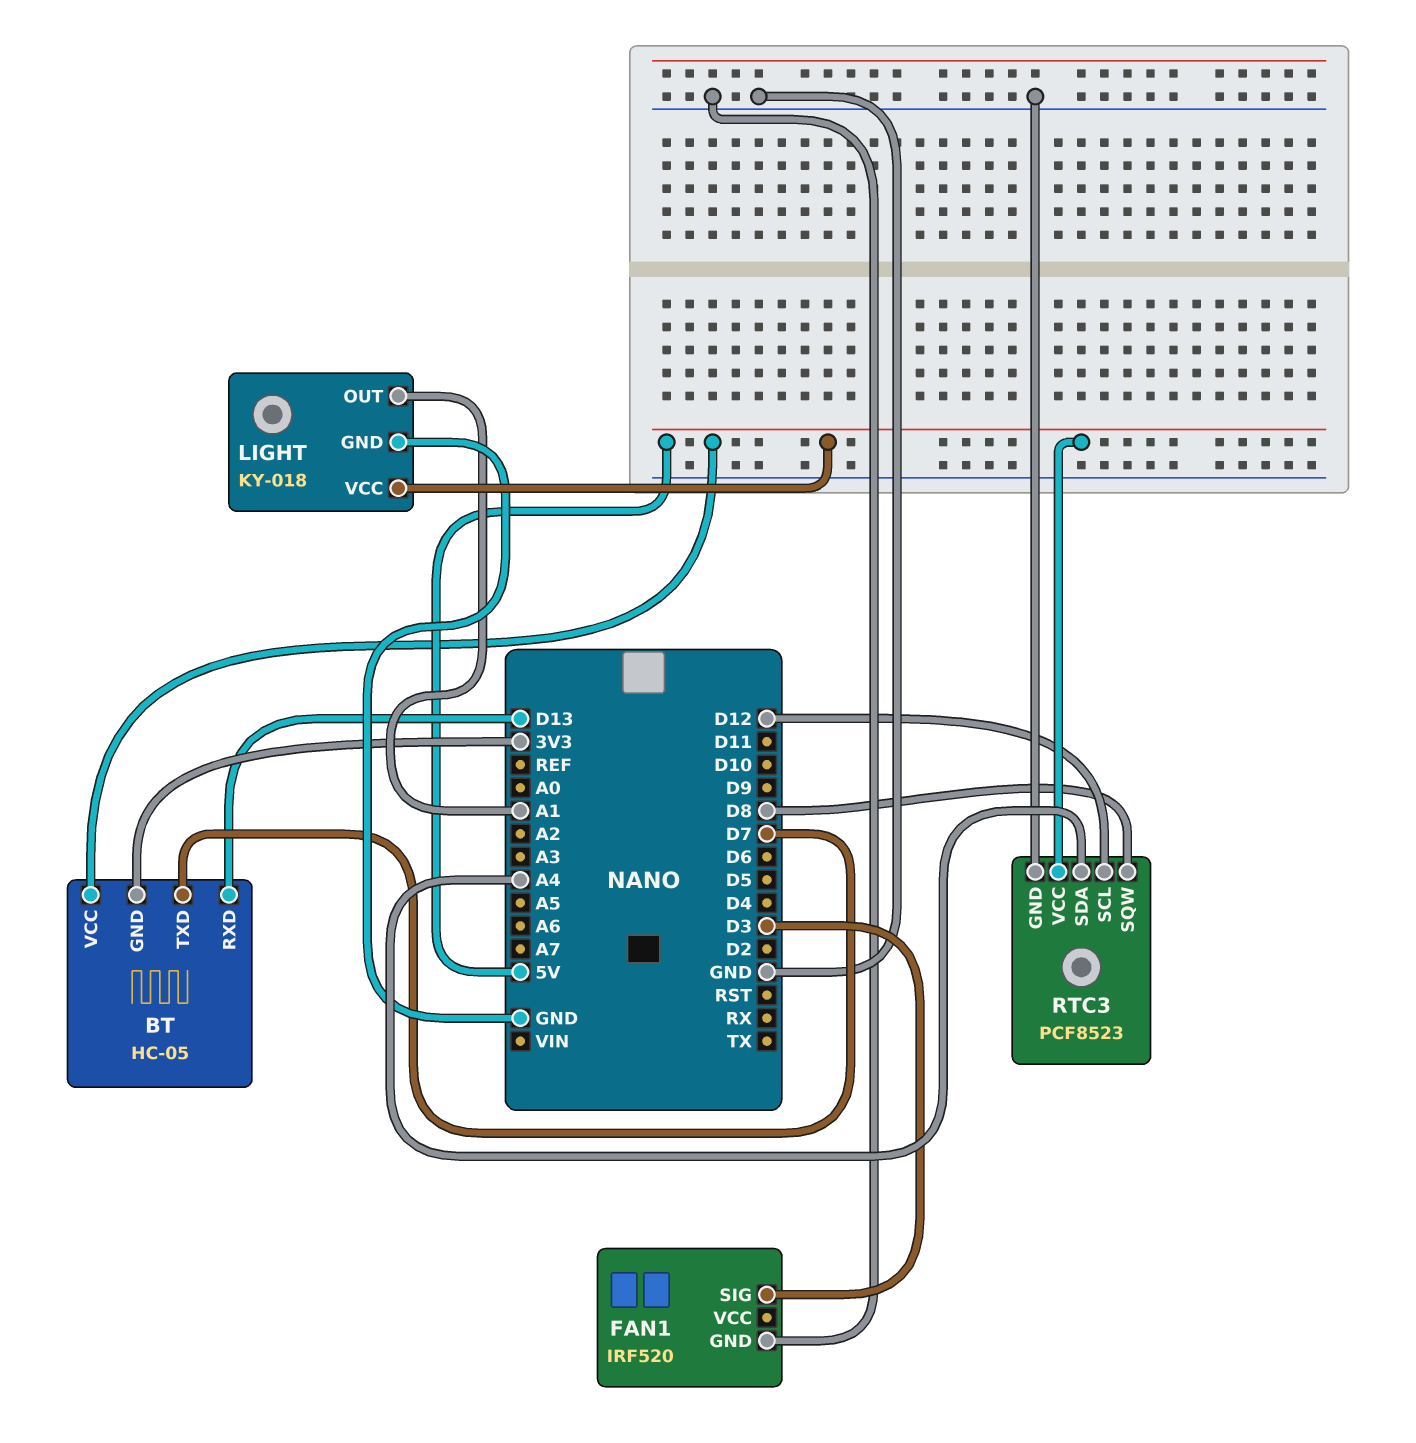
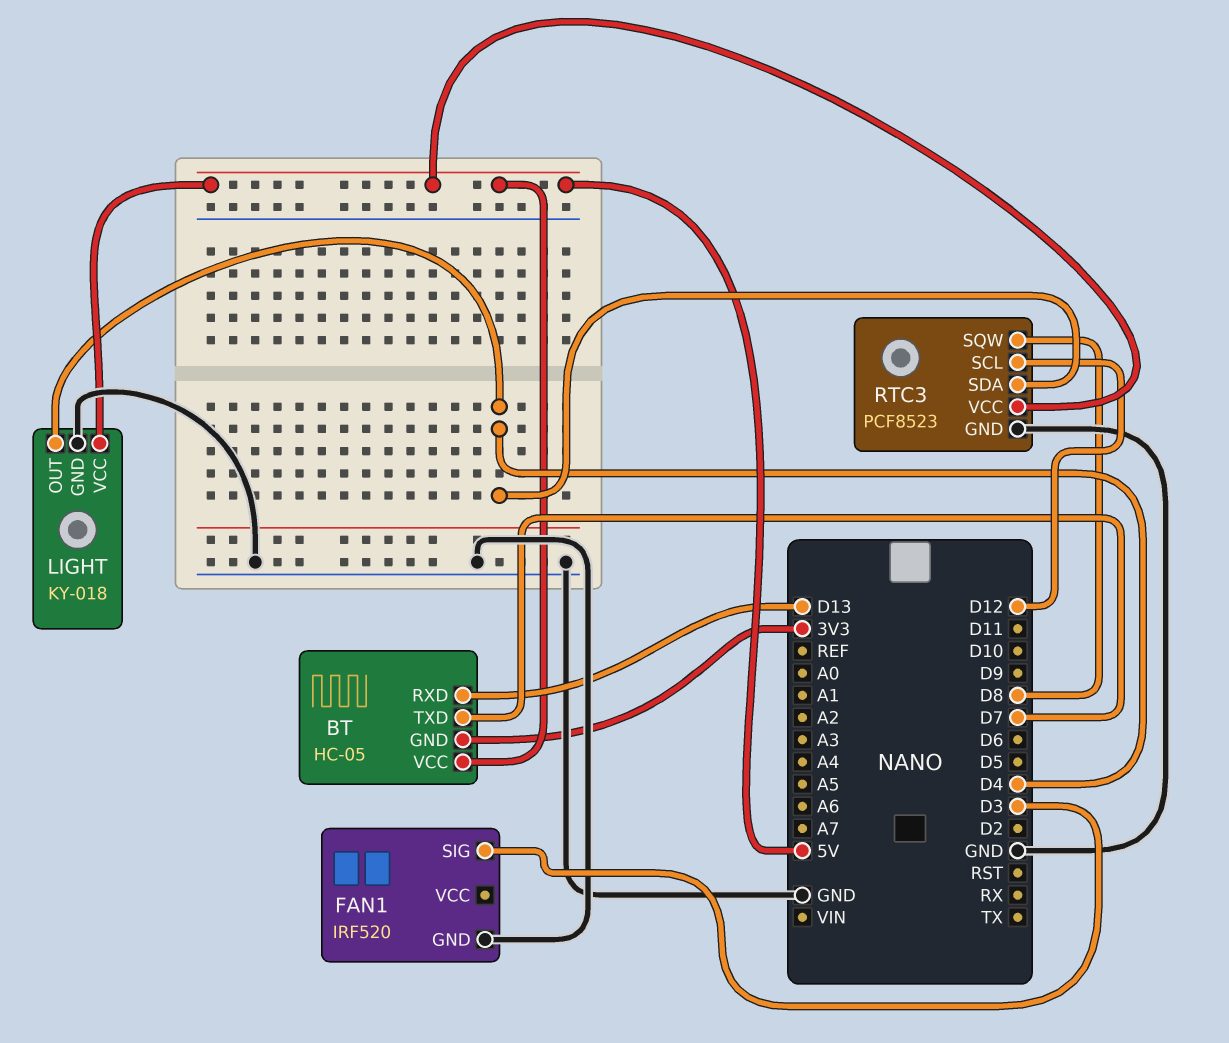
LIGHT pin OUT: A1 -> D4
RTC3 pin SDA: A4 -> D4

